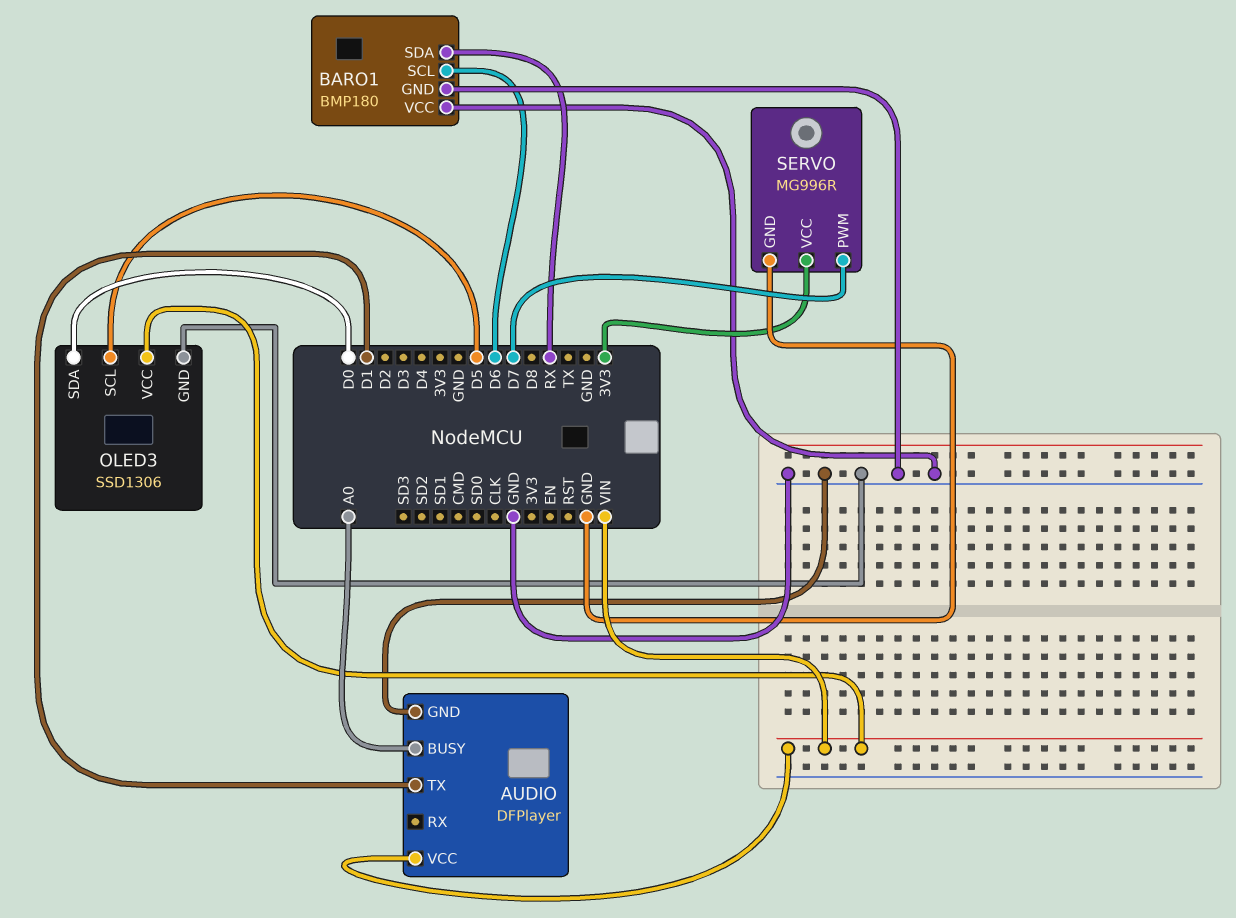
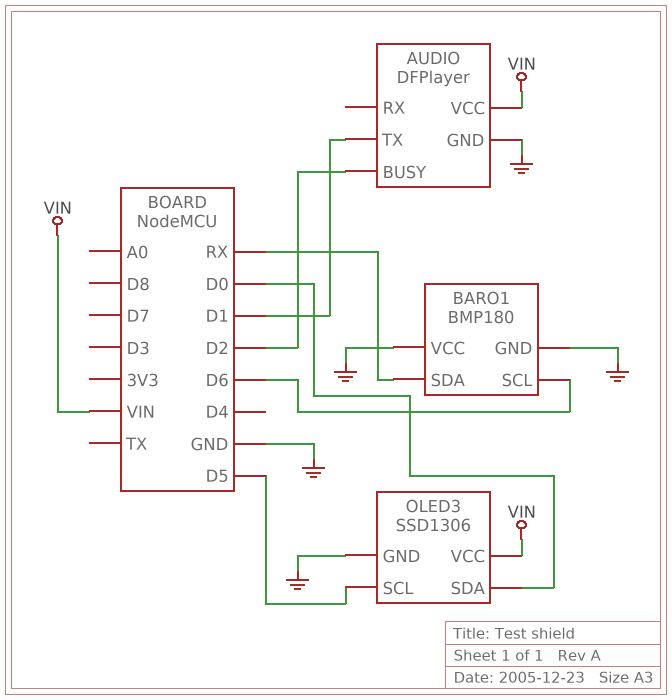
AUDIO pin BUSY: A0 -> D2
SERVO: MG996R -> none
SERVO pin GND: GND -> none
SERVO pin PWM: D7 -> none
SERVO pin VCC: 3V3 -> none

